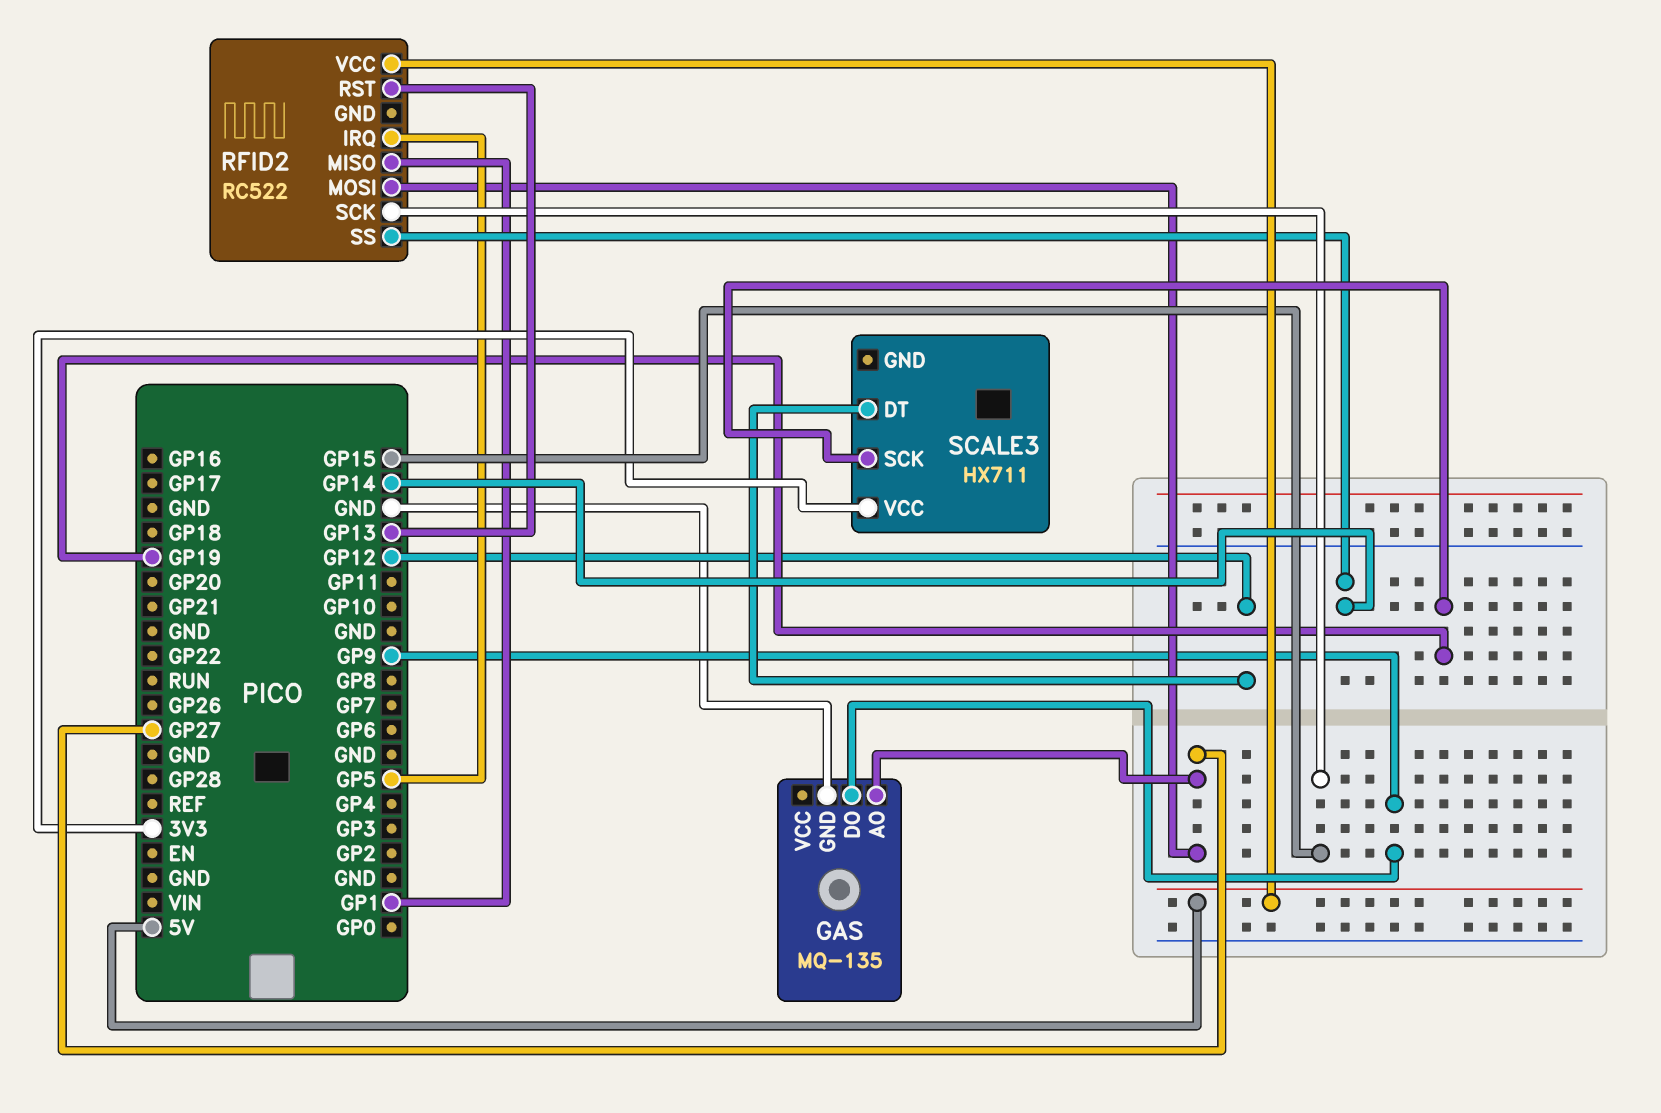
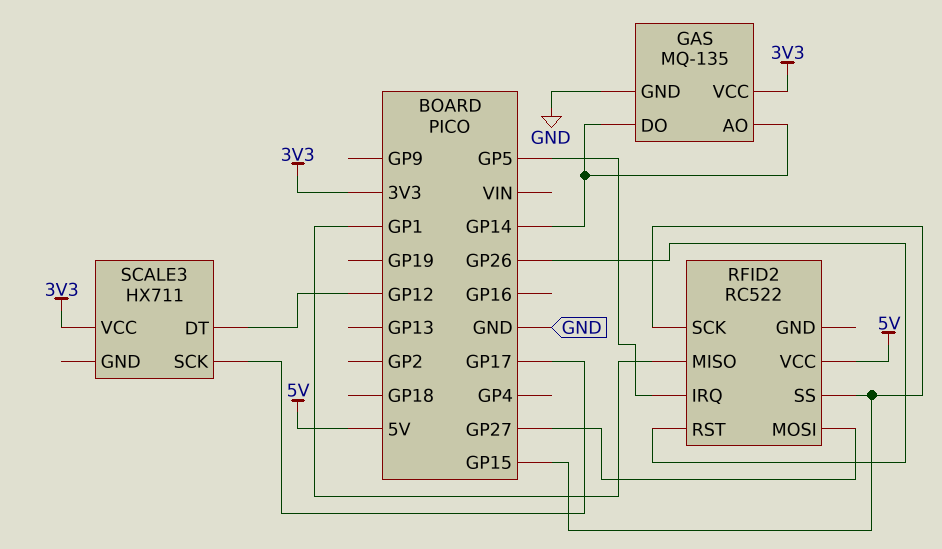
GAS pin AO: GP27 -> GP14
GAS pin DO: GP9 -> GP14
GAS pin VCC: none -> 3V3
RFID2 pin RST: GP13 -> GP26
RFID2 pin SS: GP14 -> GP15
SCALE3 pin SCK: GP19 -> GP17

